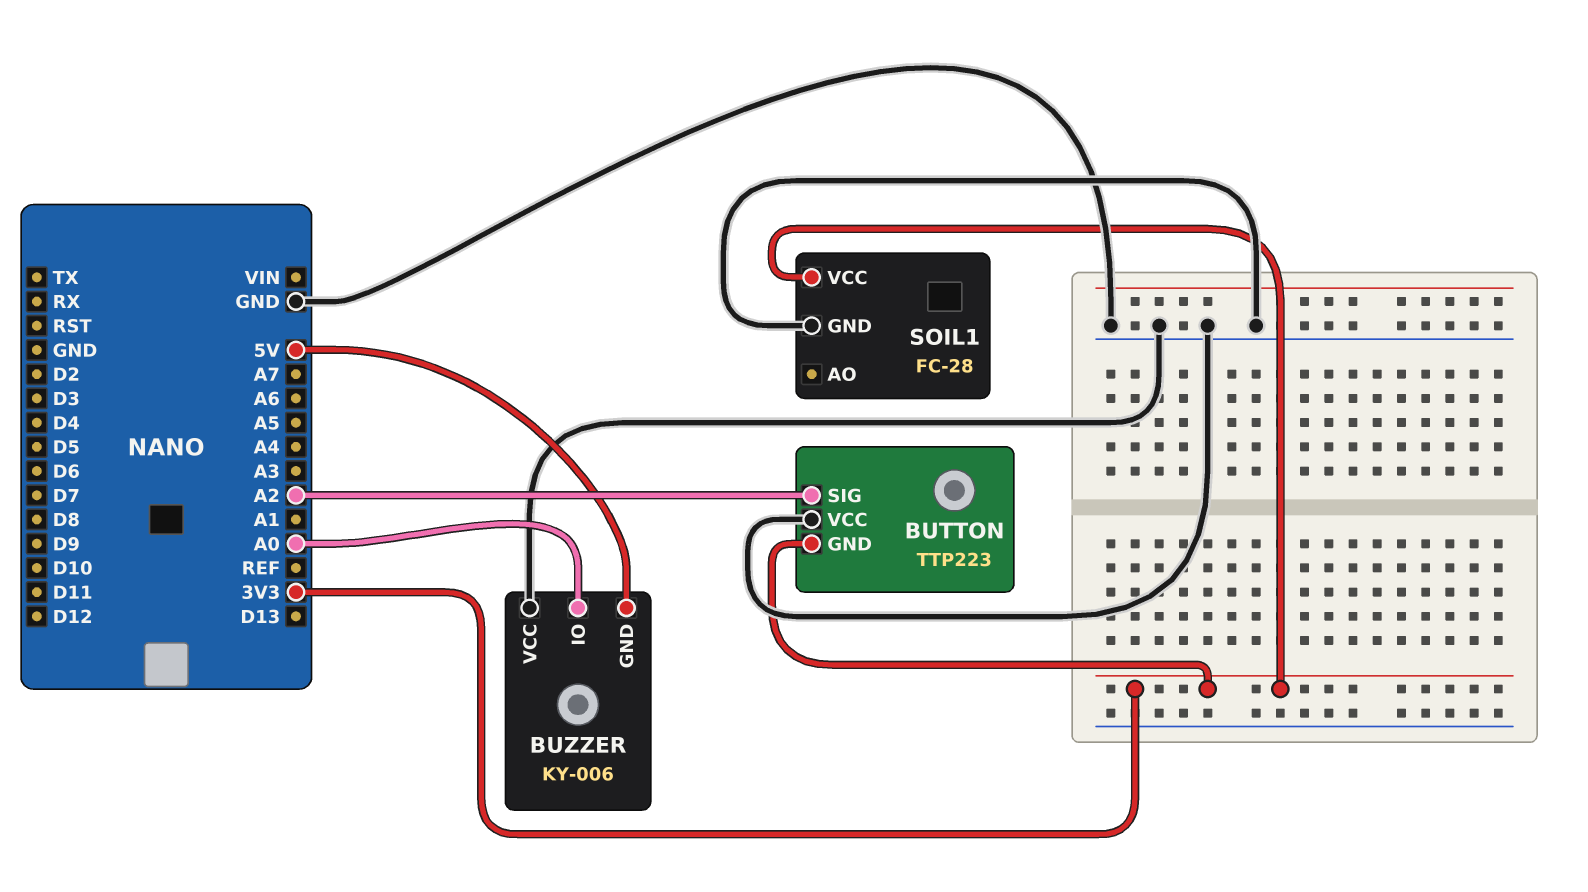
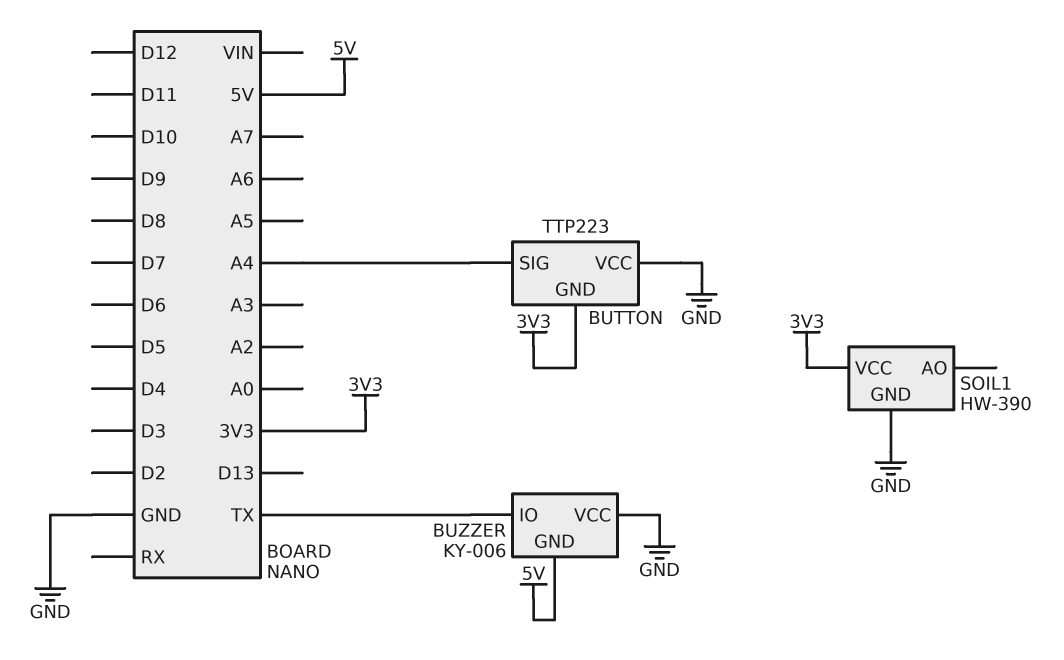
BUTTON pin SIG: A2 -> A4
BUZZER pin IO: A0 -> TX
SOIL1: FC-28 -> HW-390

